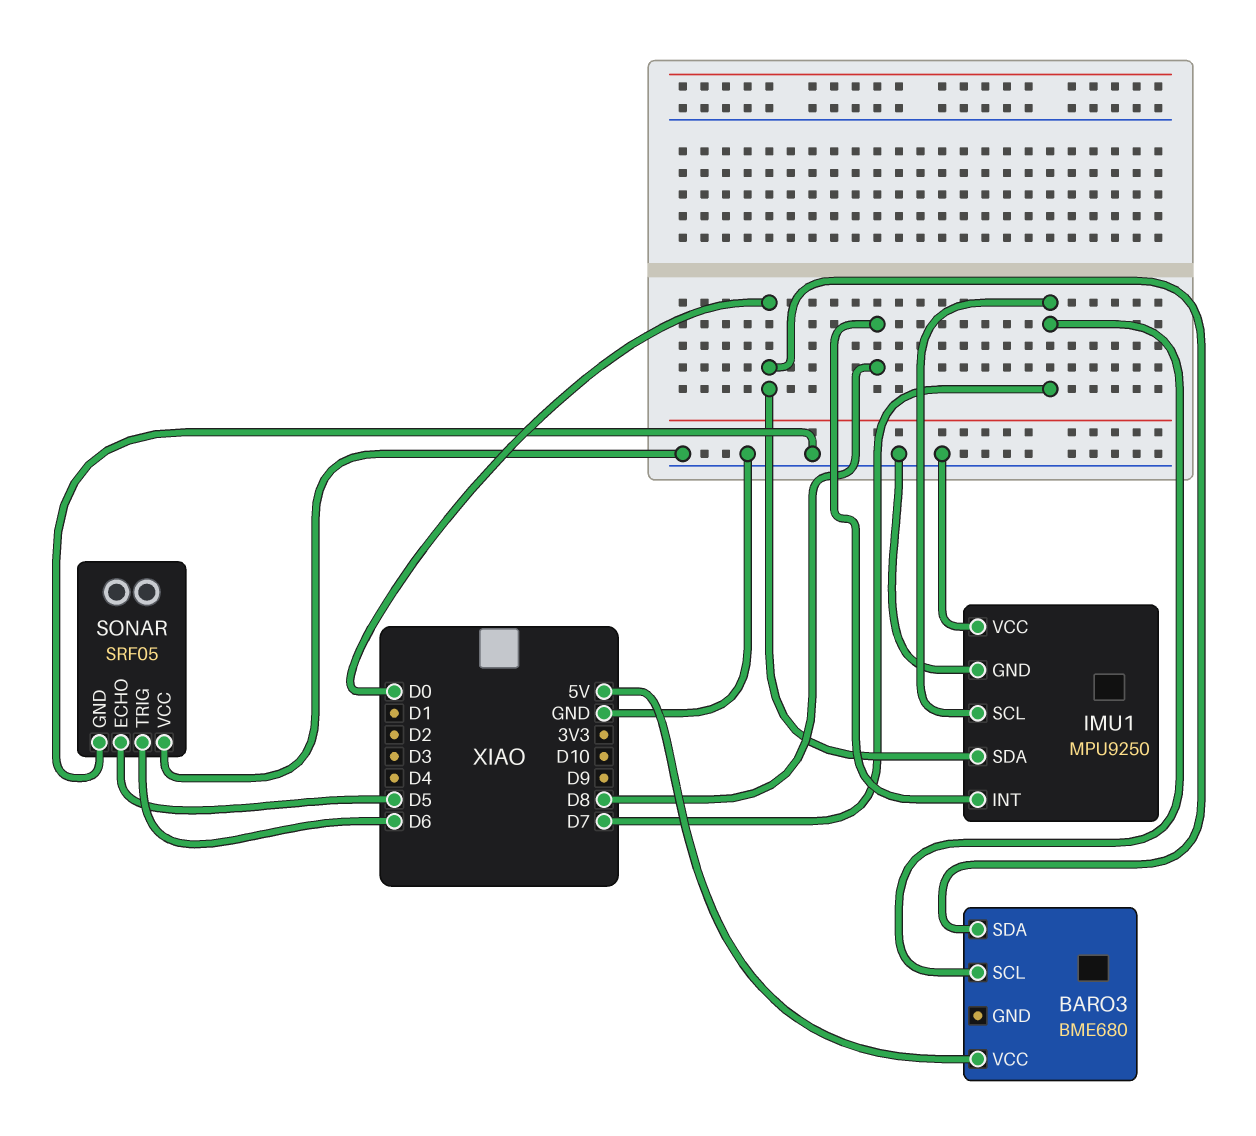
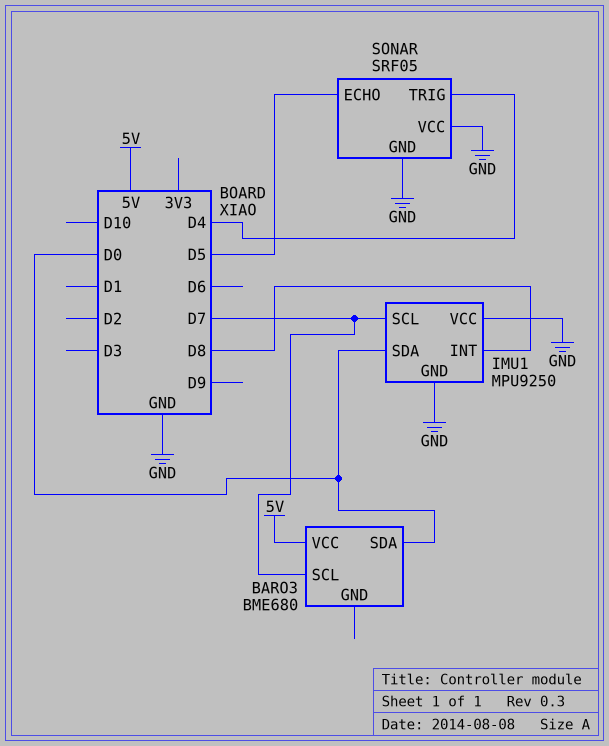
SONAR pin TRIG: D6 -> D4

